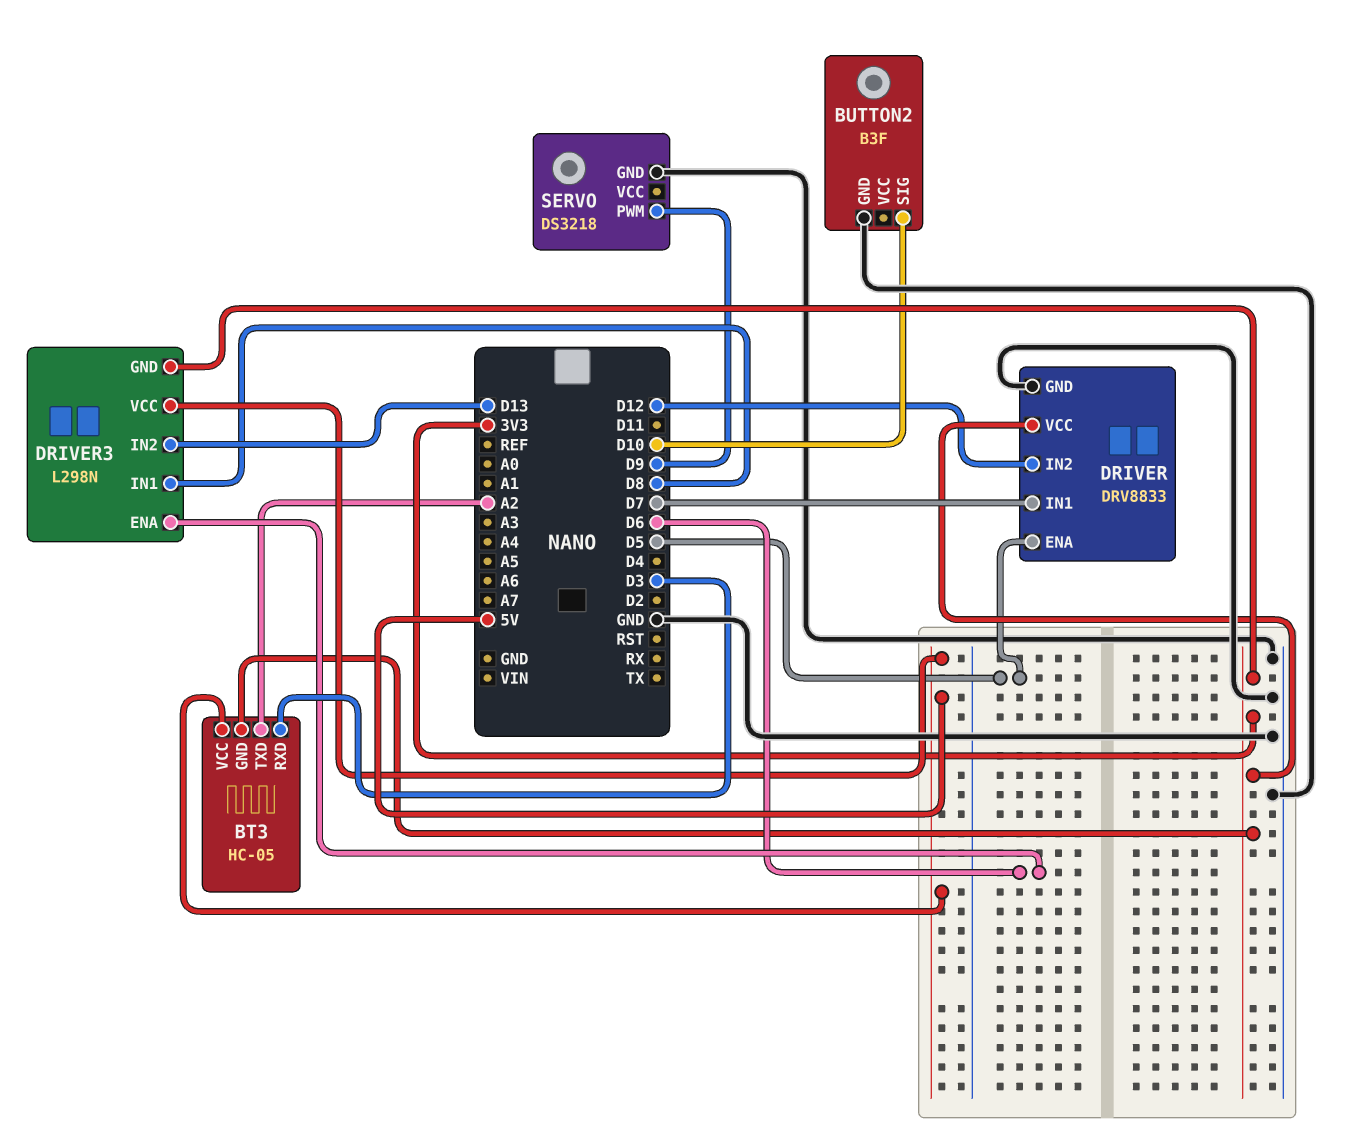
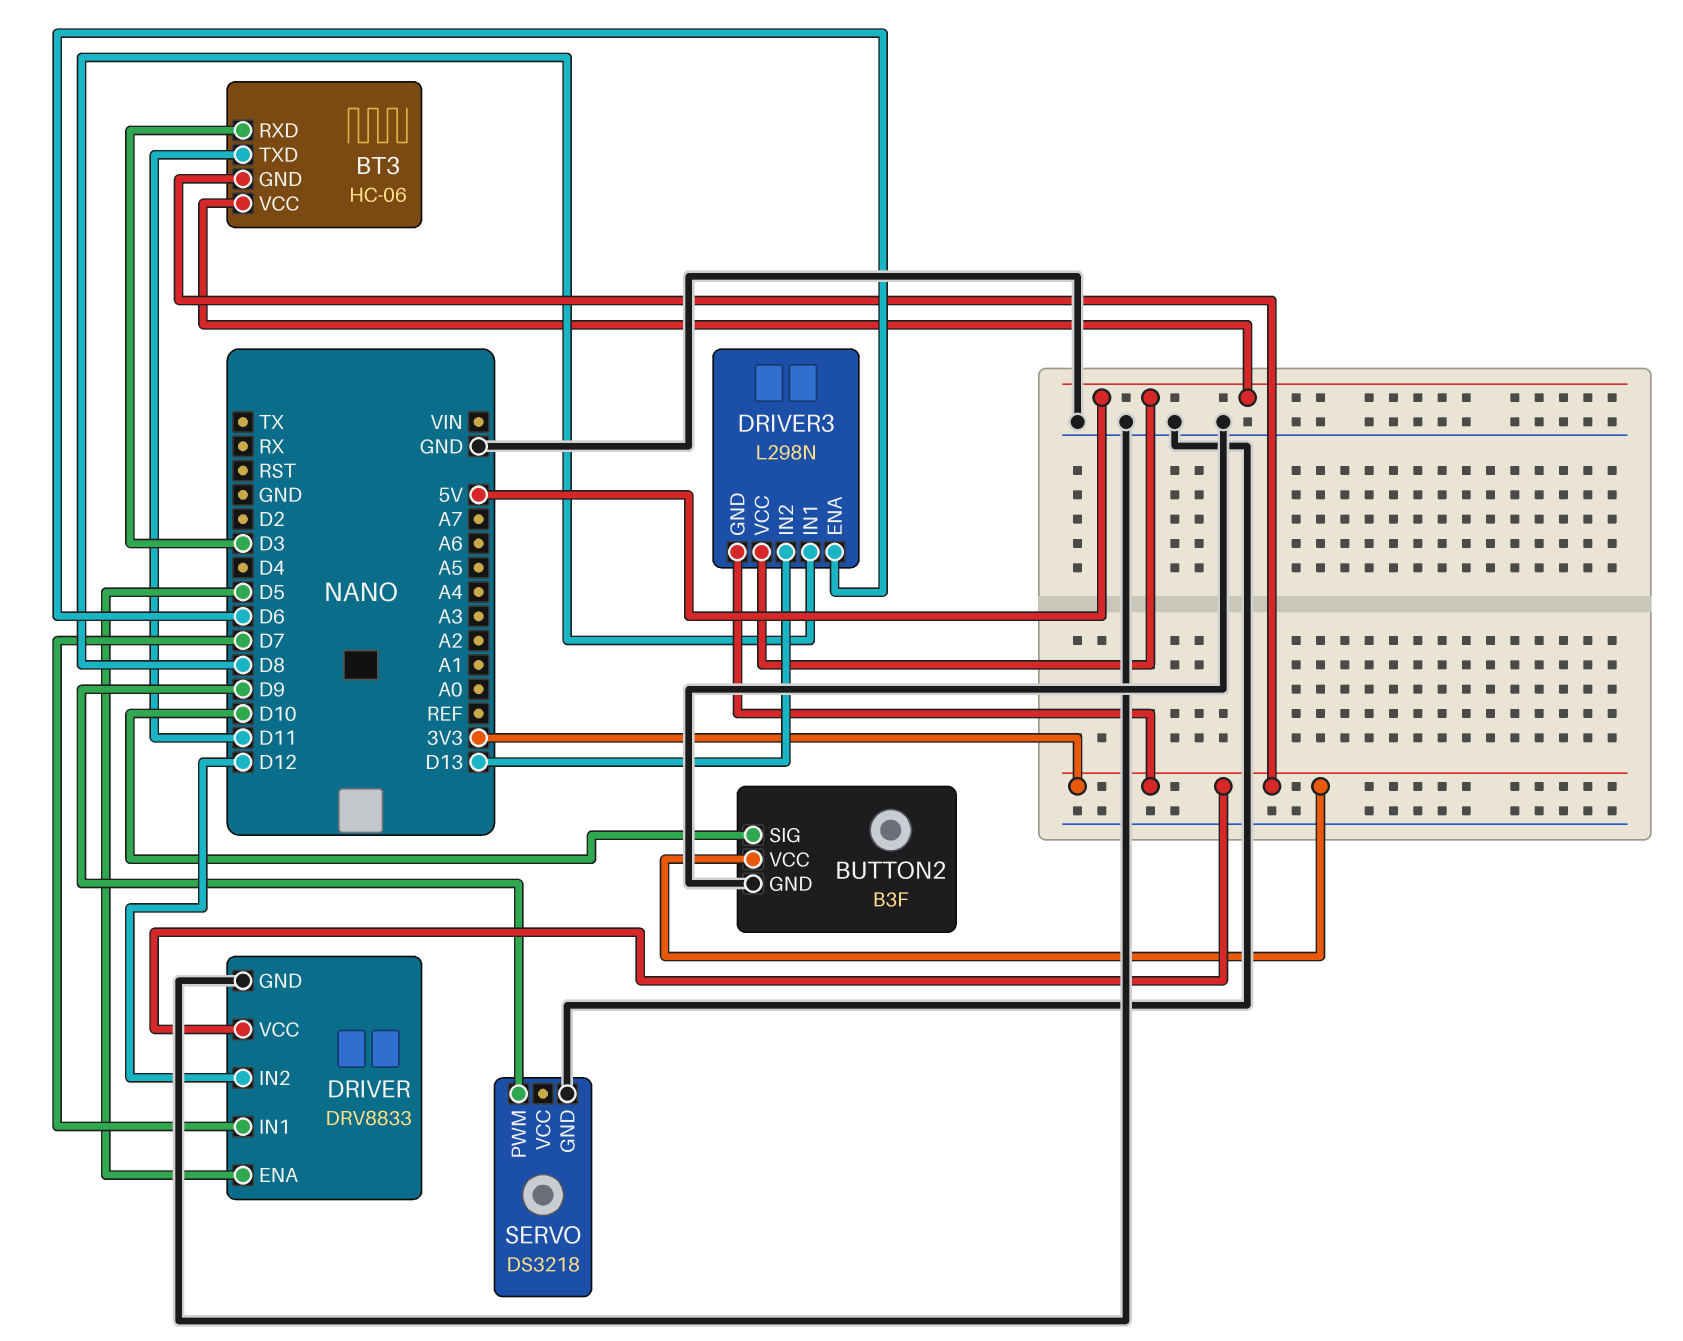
BT3: HC-05 -> HC-06
BT3 pin TXD: A2 -> D11
BUTTON2 pin VCC: none -> 3V3

